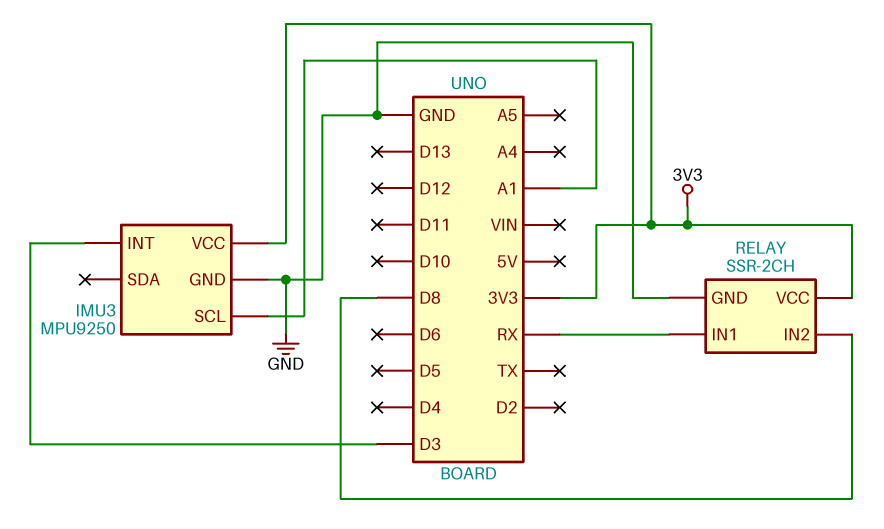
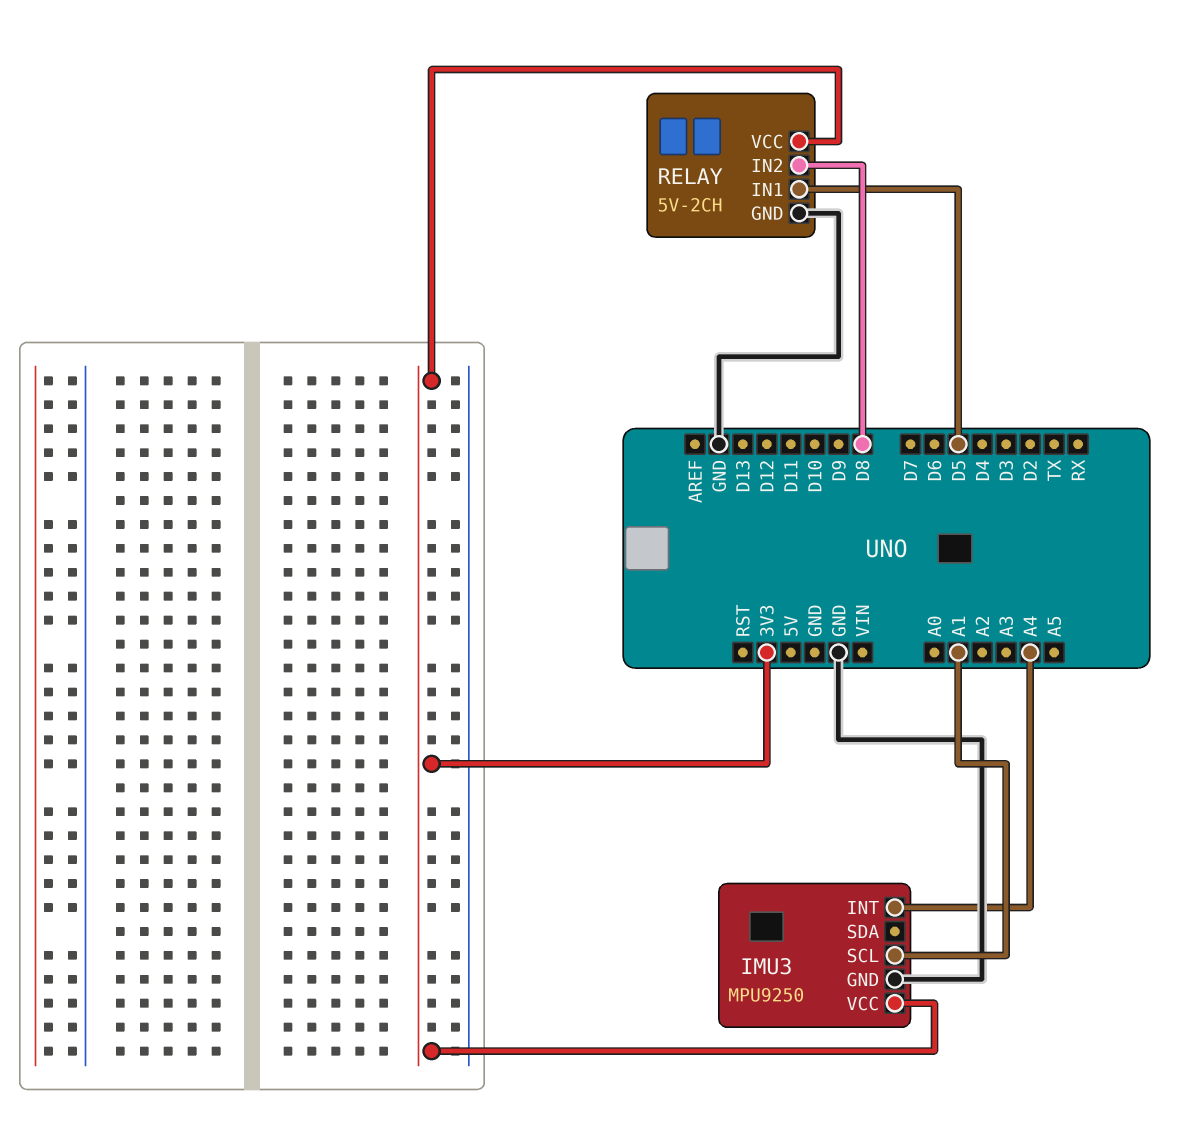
IMU3 pin INT: D3 -> A4
RELAY: SSR-2CH -> 5V-2CH
RELAY pin IN1: RX -> D5

